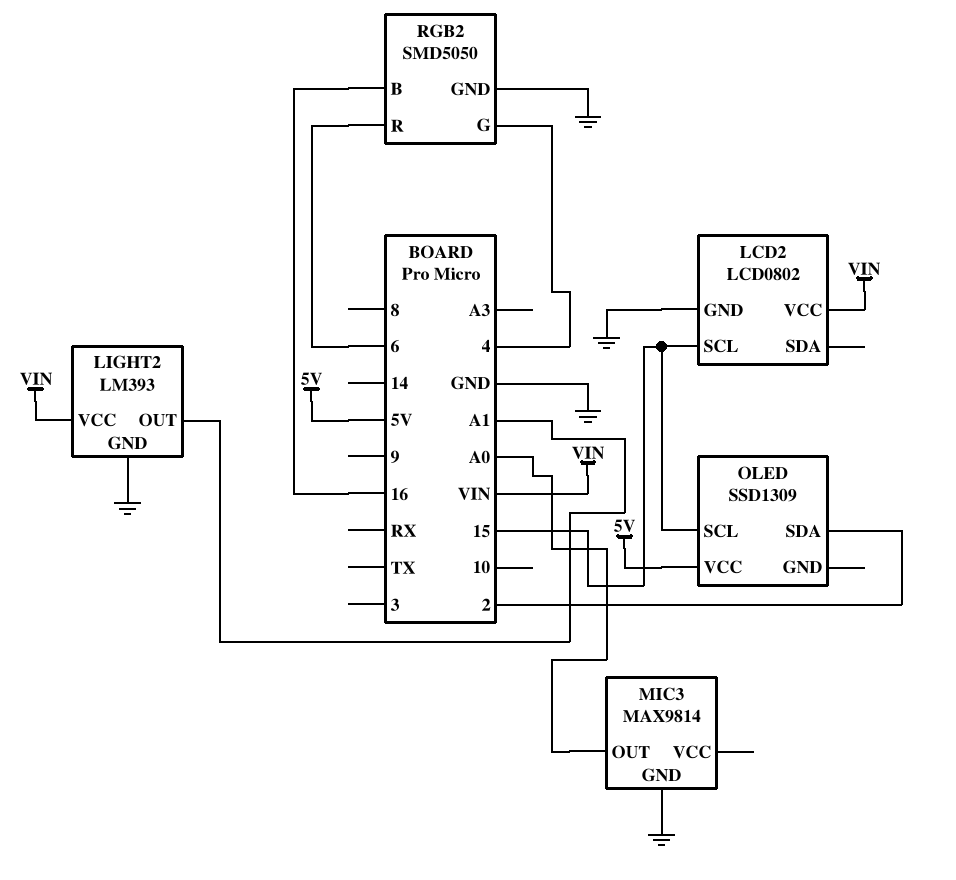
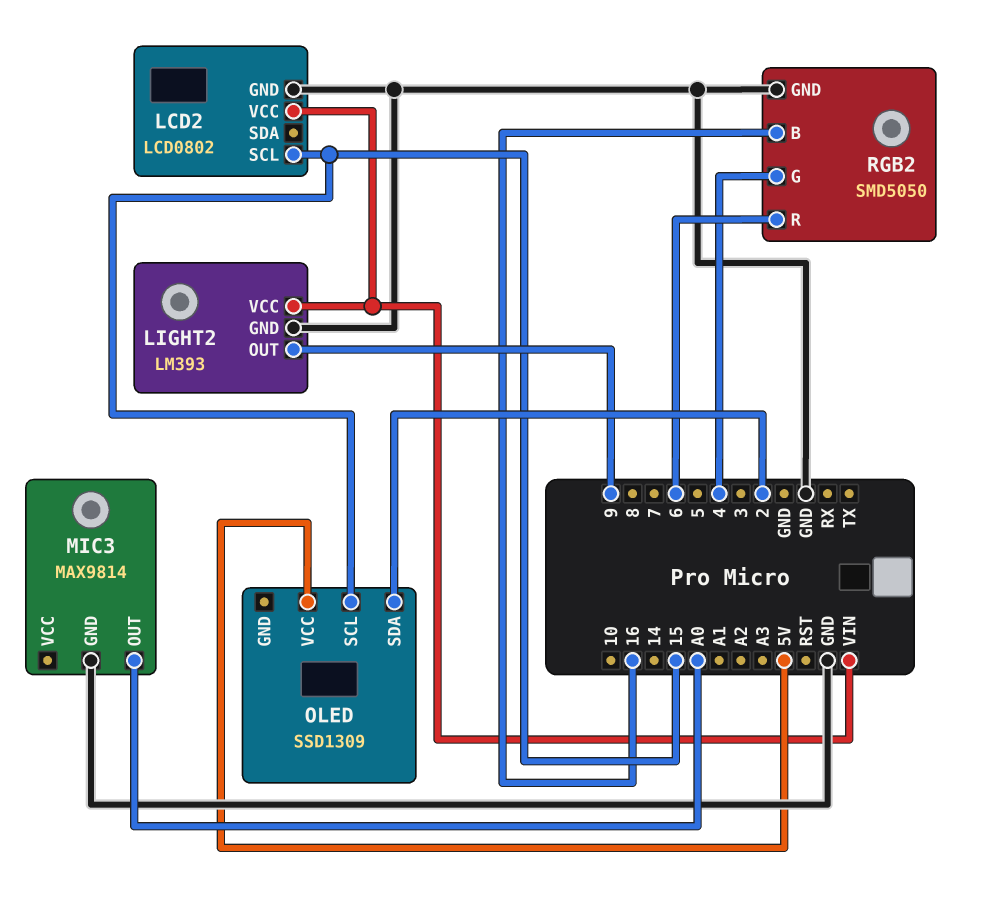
LIGHT2 pin OUT: A1 -> 9

